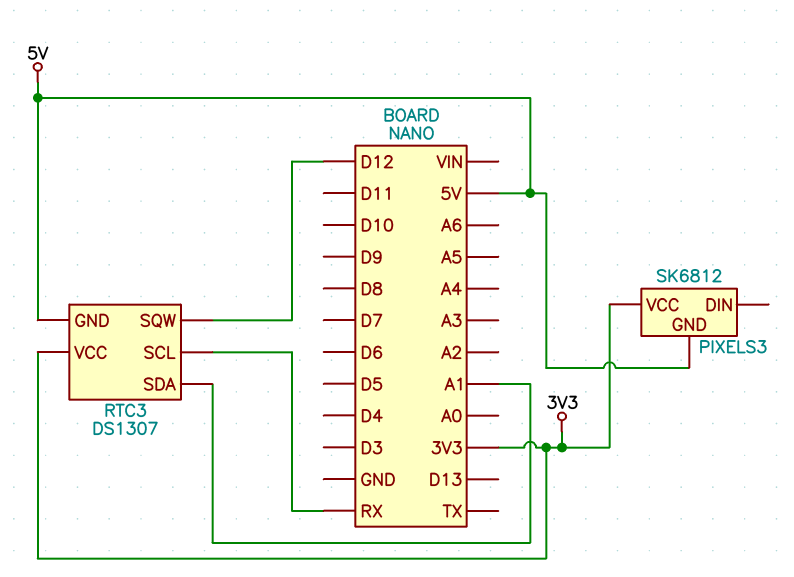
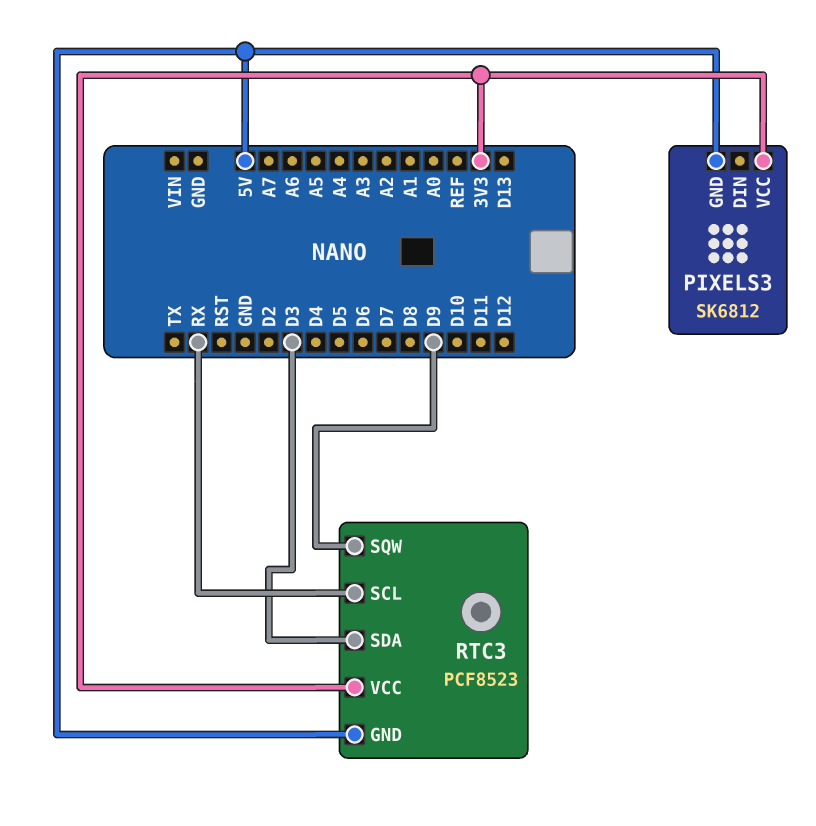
RTC3: DS1307 -> PCF8523
RTC3 pin SDA: A1 -> D3
RTC3 pin SQW: D12 -> D9

